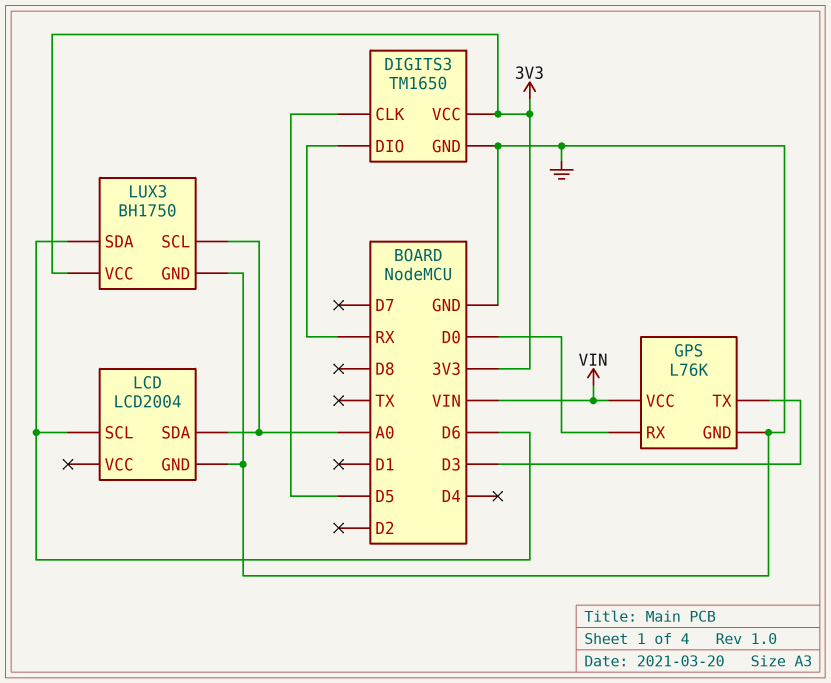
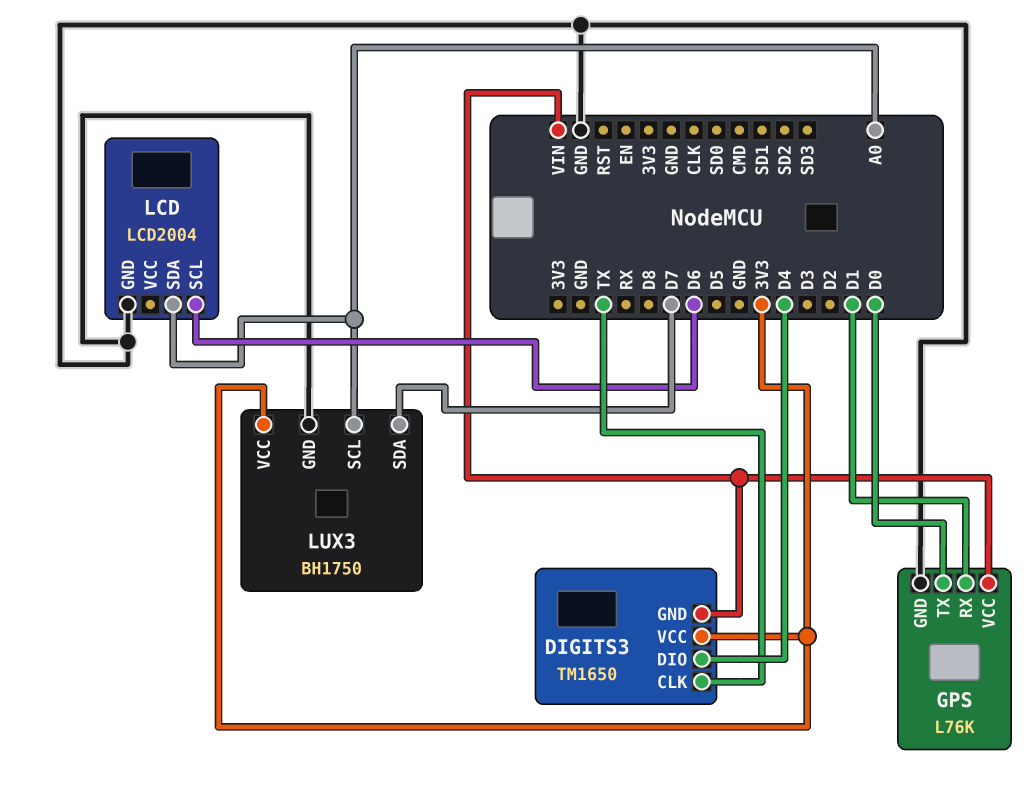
DIGITS3 pin CLK: D5 -> TX
DIGITS3 pin DIO: RX -> D4
DIGITS3 pin GND: GND -> VIN
GPS pin RX: D0 -> D1
GPS pin TX: D3 -> D0
LUX3 pin SDA: D6 -> D7

